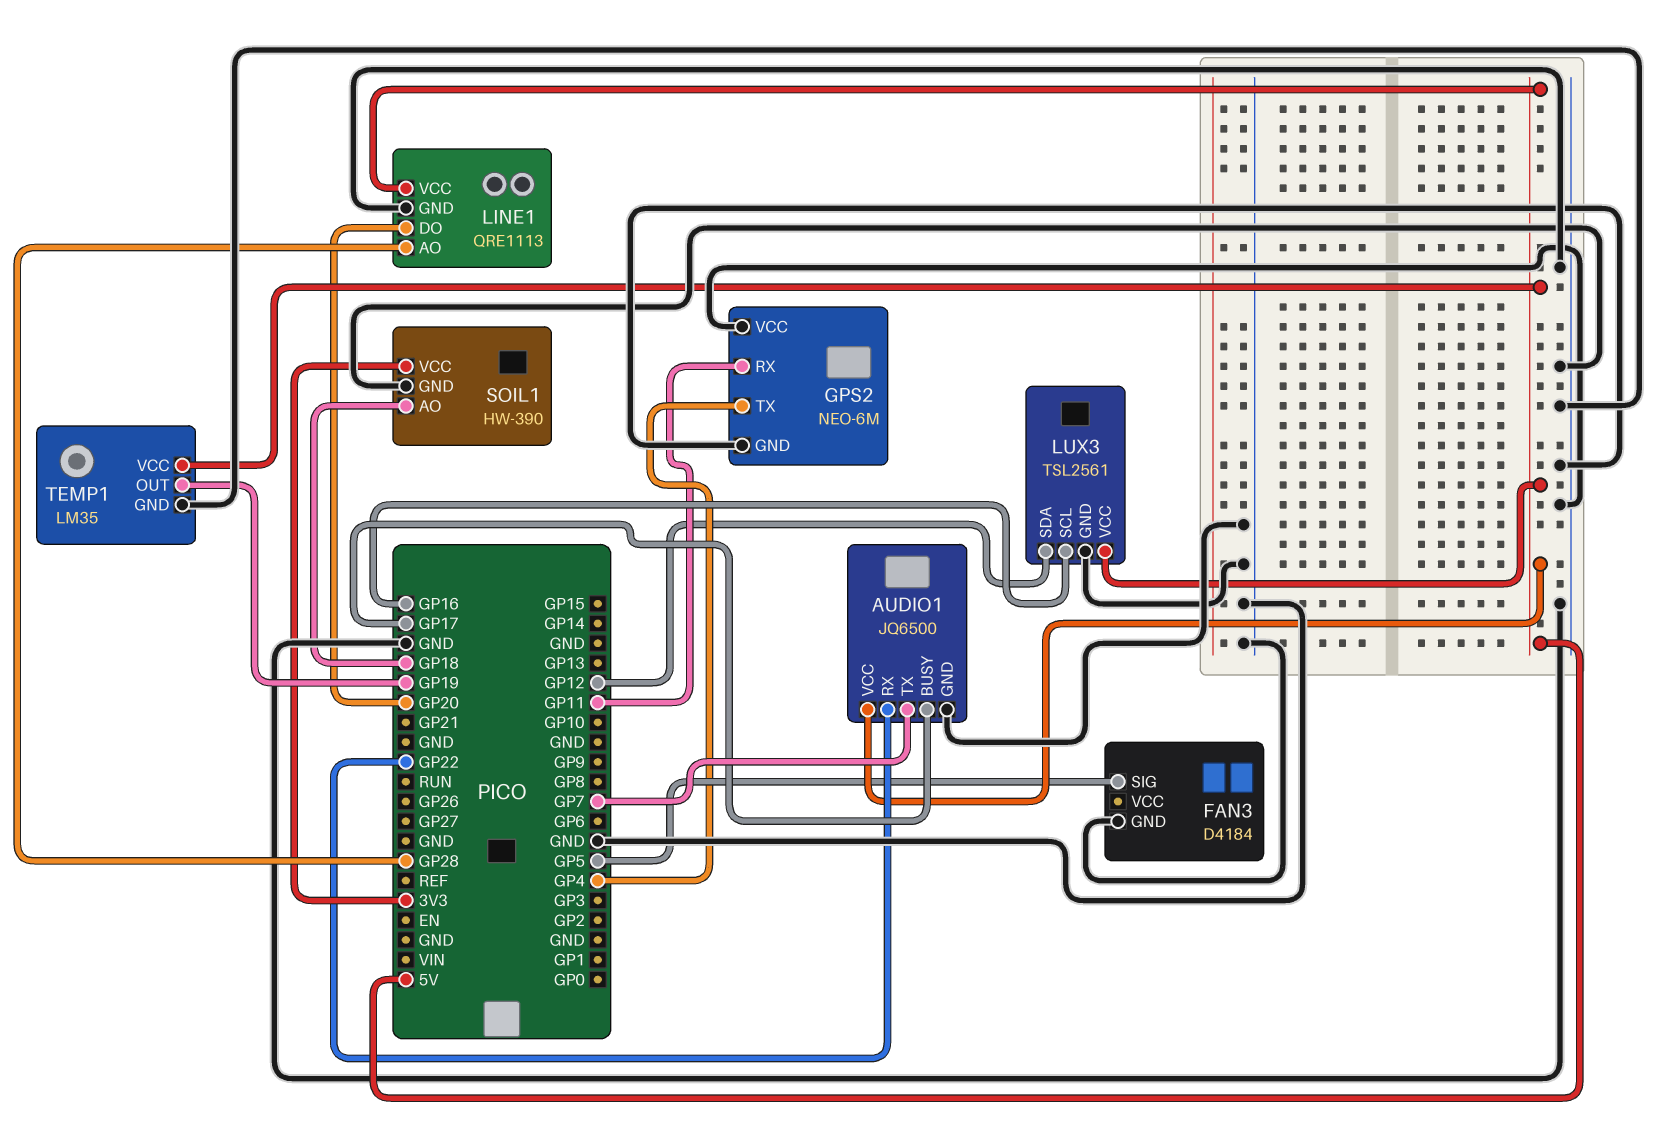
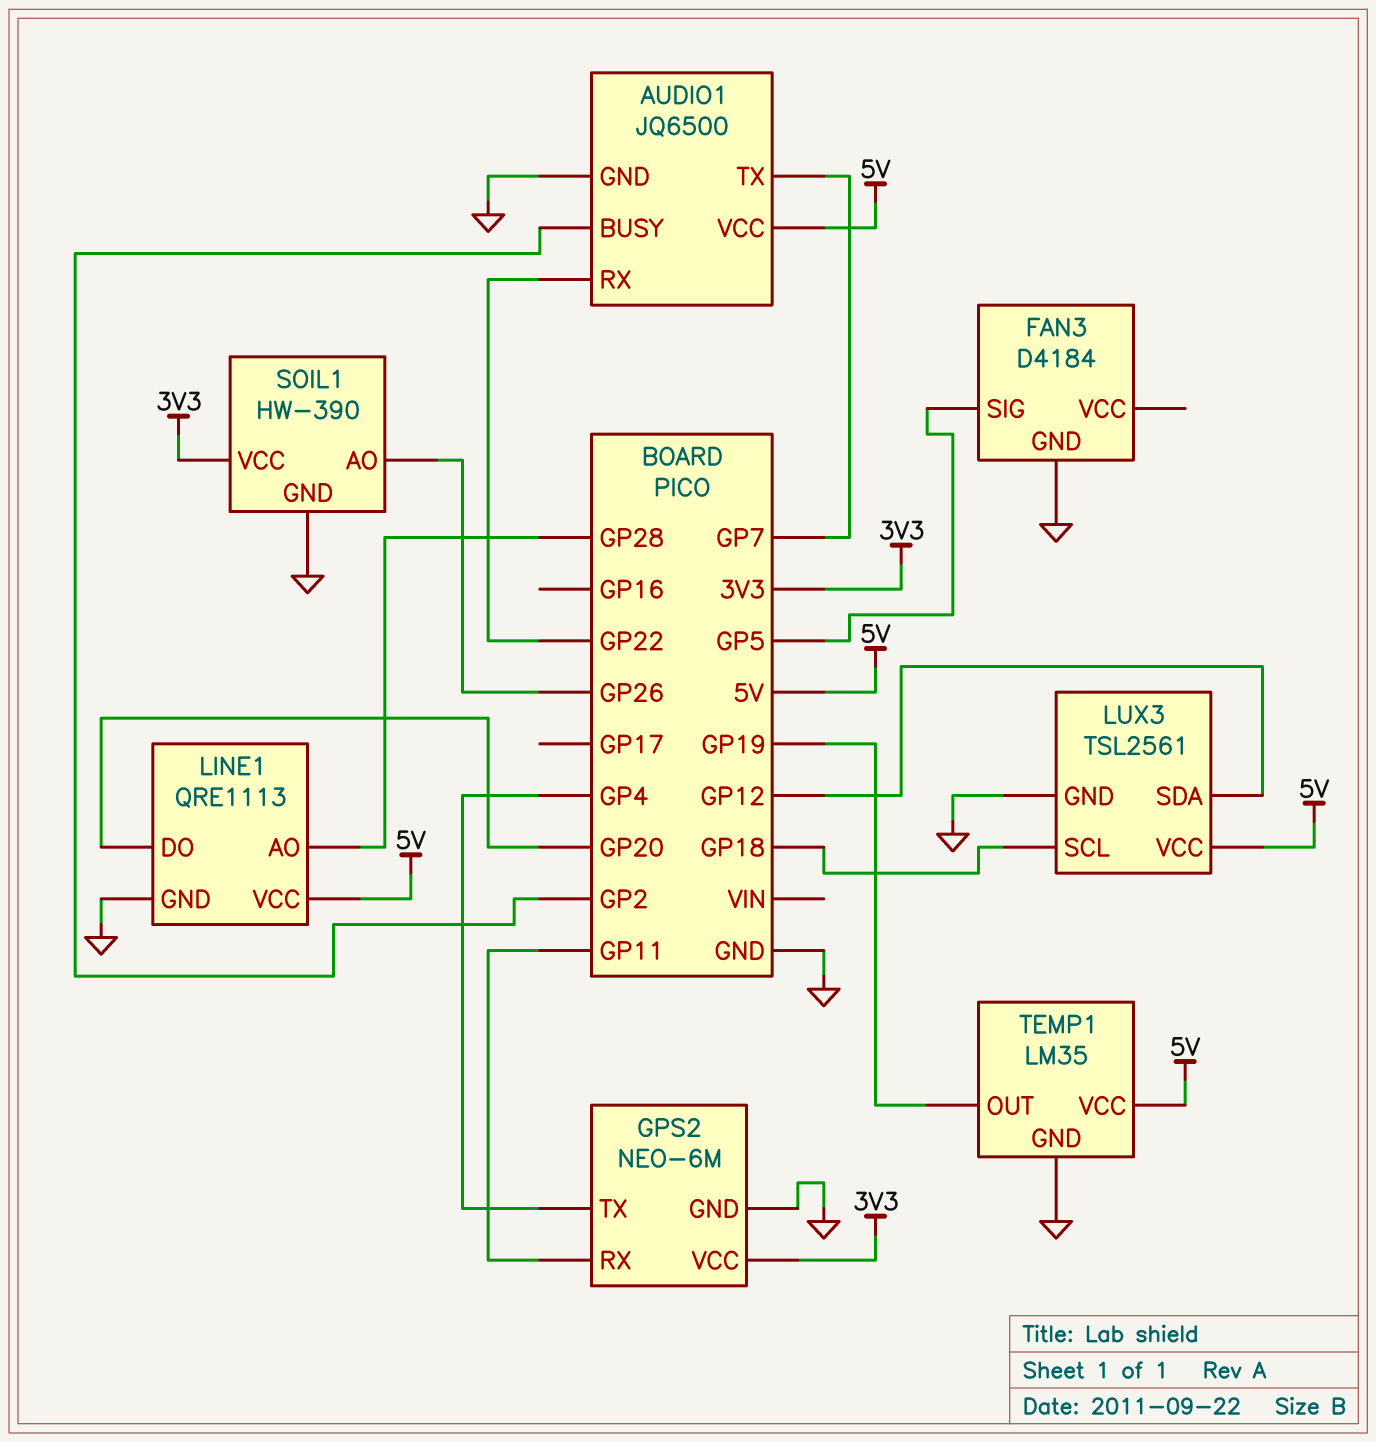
AUDIO1 pin BUSY: GP17 -> GP2
GPS2 pin VCC: GND -> 3V3
LUX3 pin SCL: GP16 -> GP18
SOIL1 pin AO: GP18 -> GP26

